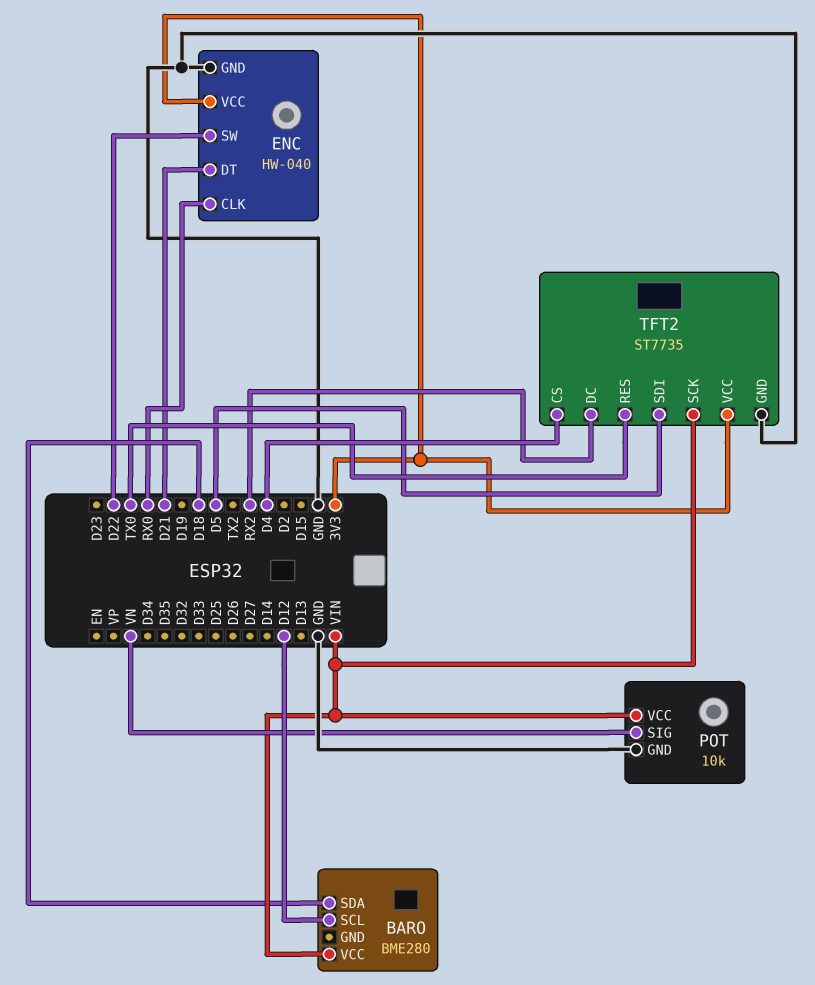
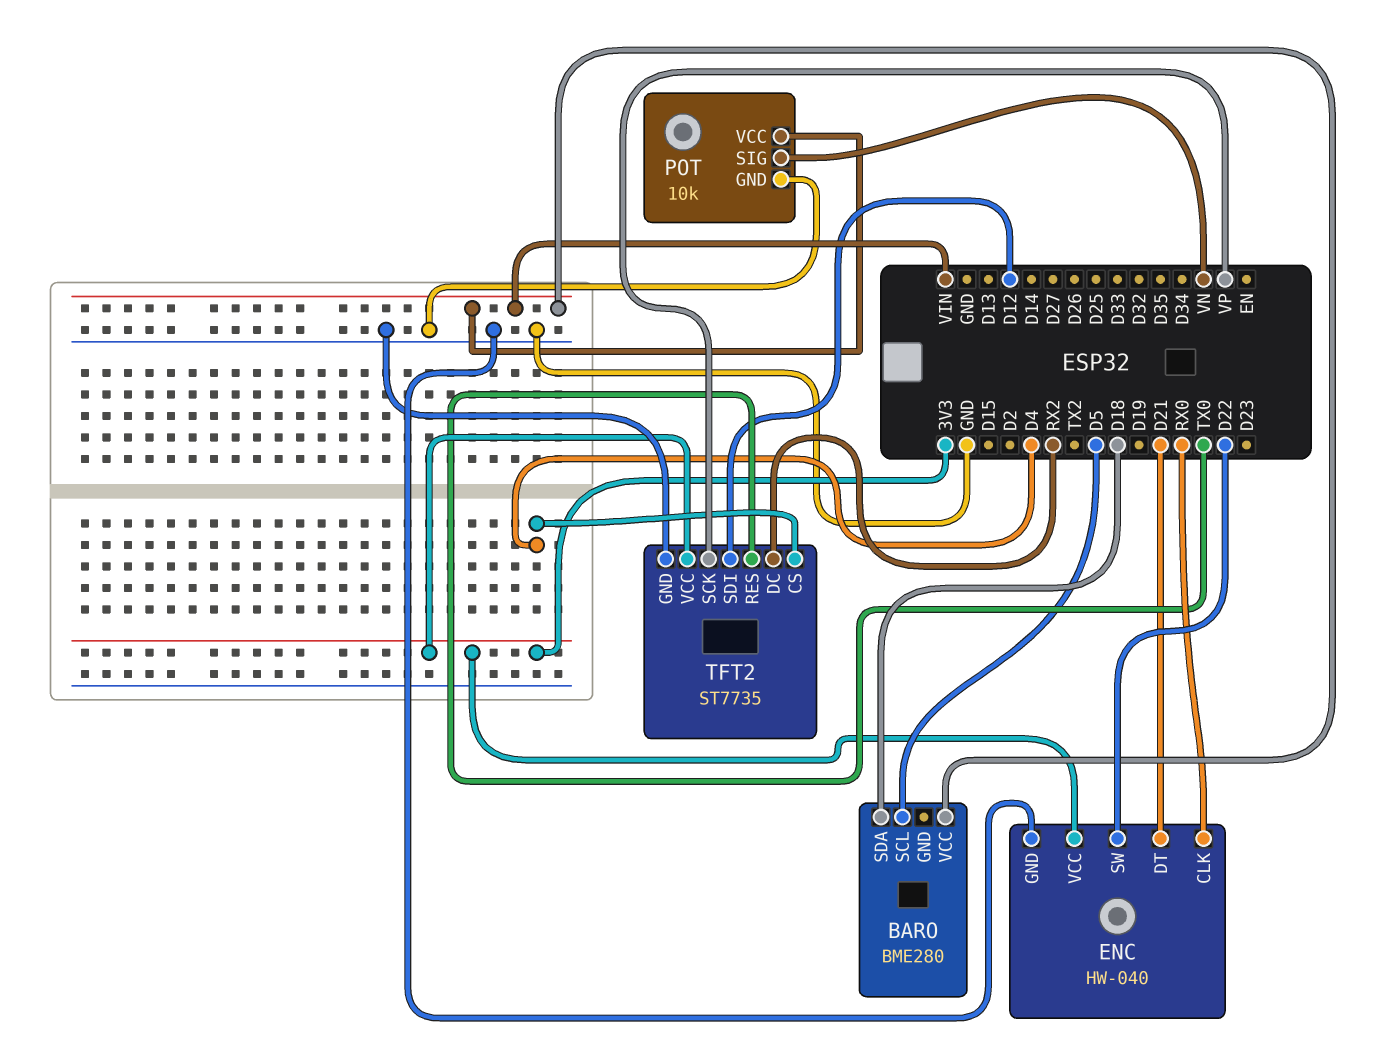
BARO pin SCL: D12 -> D5
TFT2 pin SCK: VIN -> VP
TFT2 pin SDI: D5 -> D12

